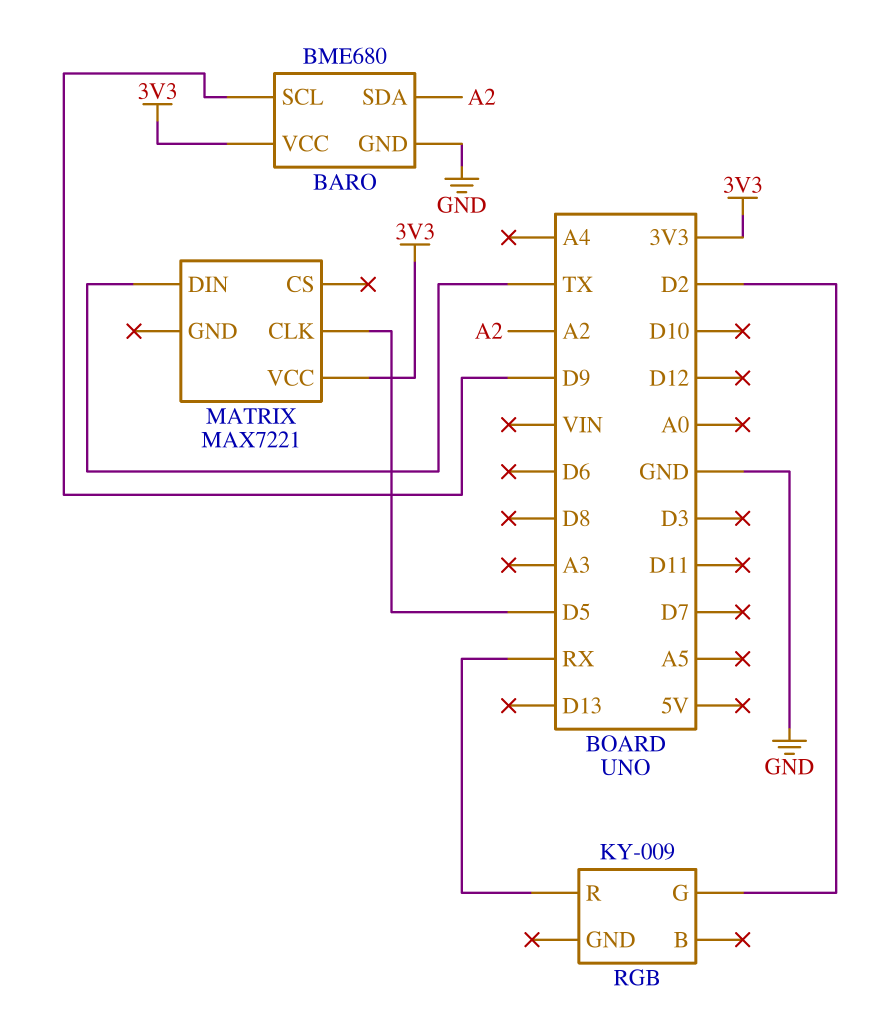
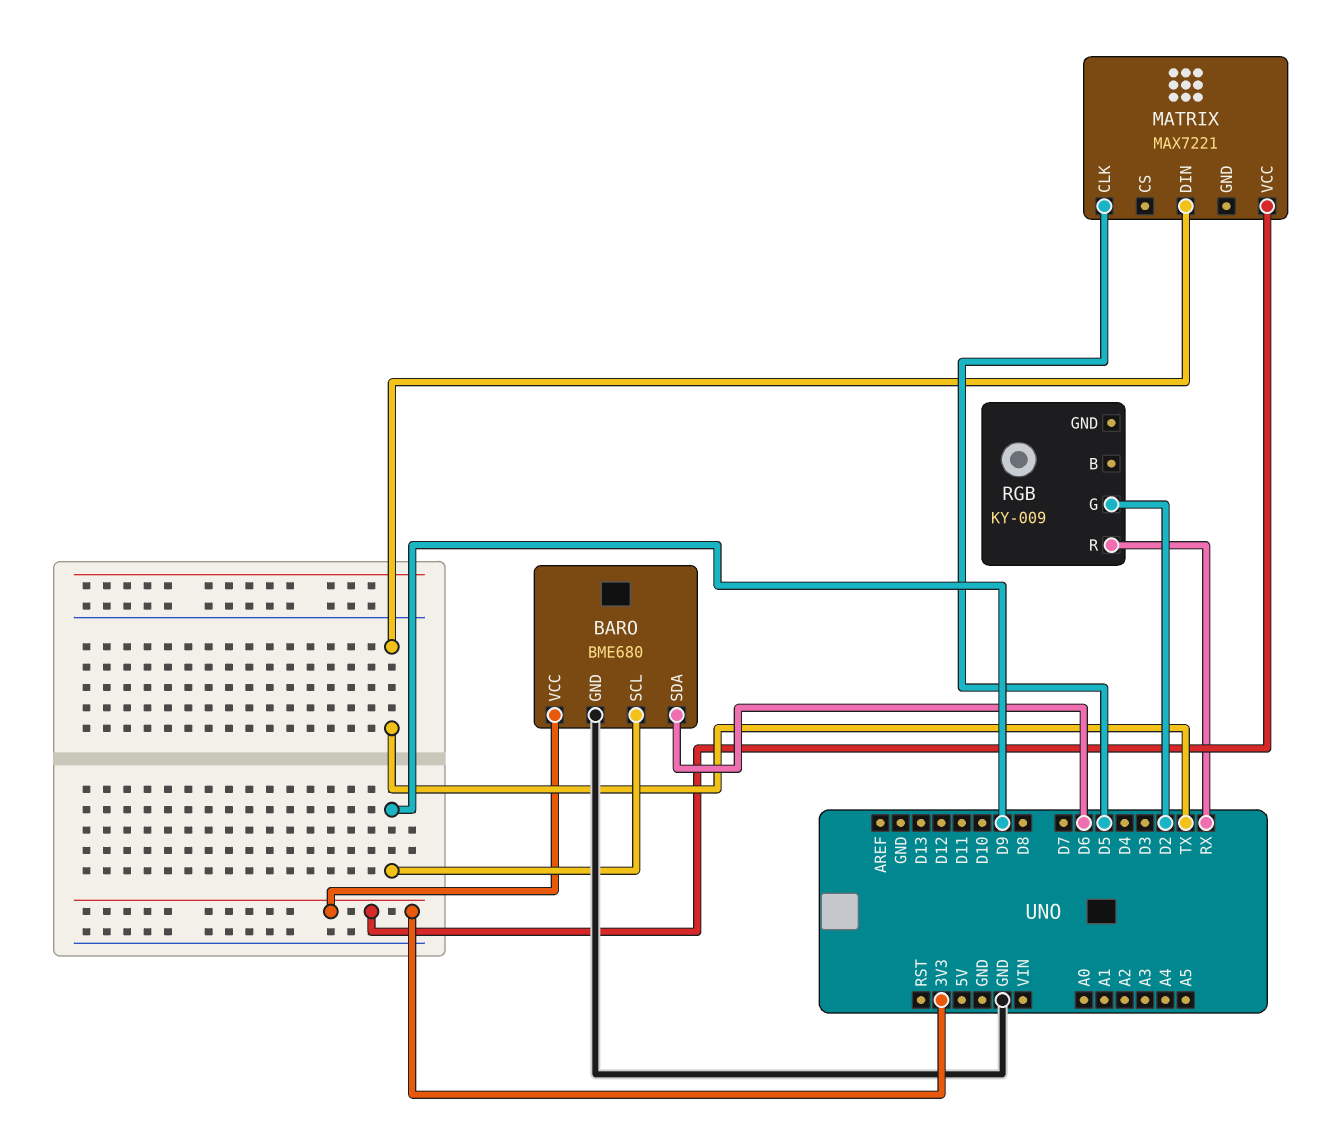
BARO pin SDA: A2 -> D6

